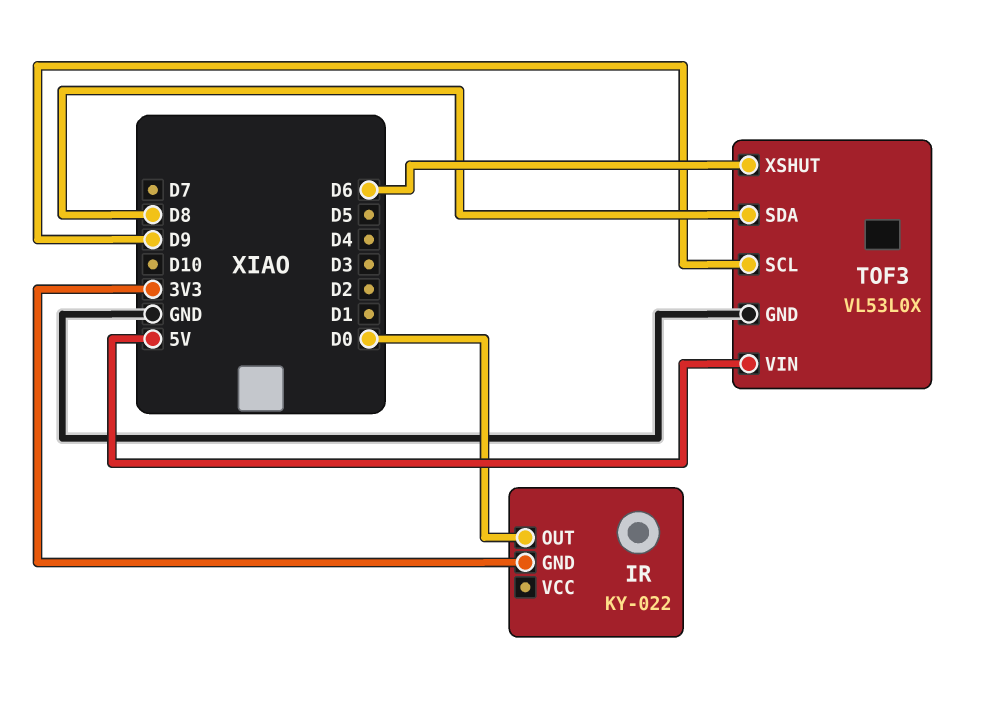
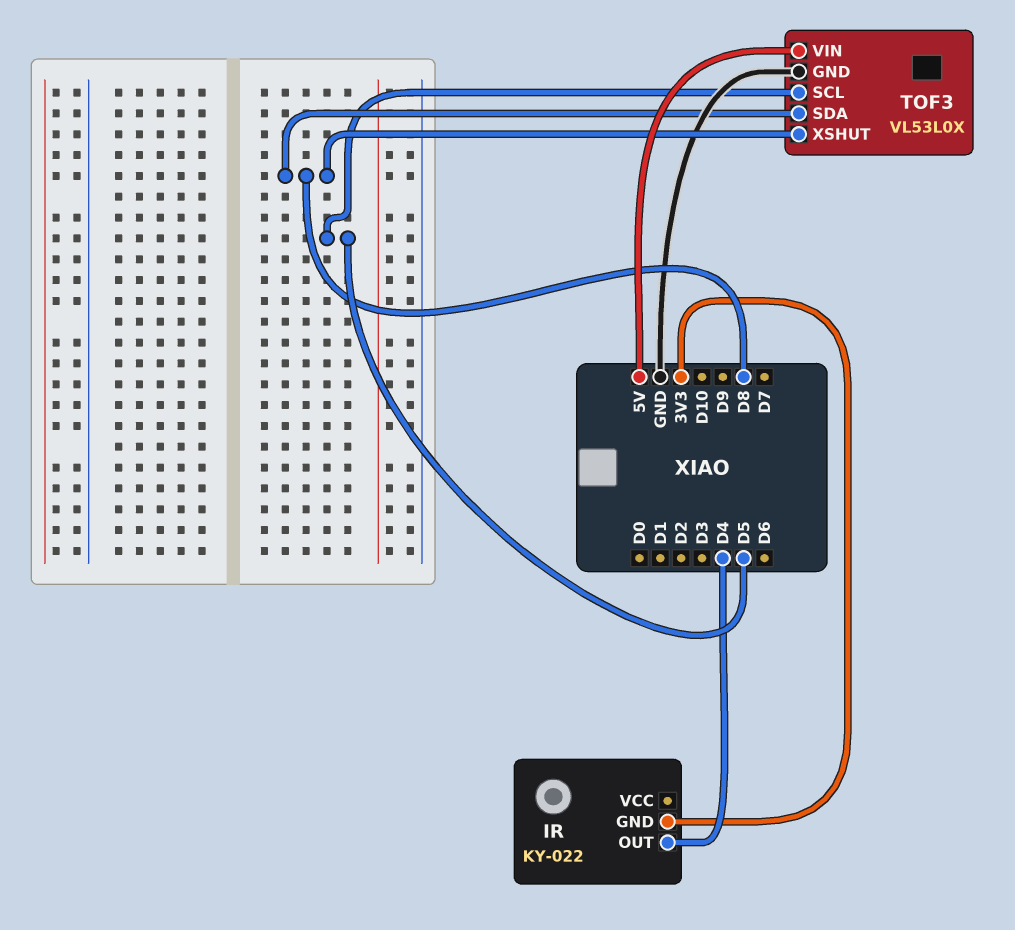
IR pin OUT: D0 -> D4
TOF3 pin SCL: D9 -> D5
TOF3 pin XSHUT: D6 -> D8

